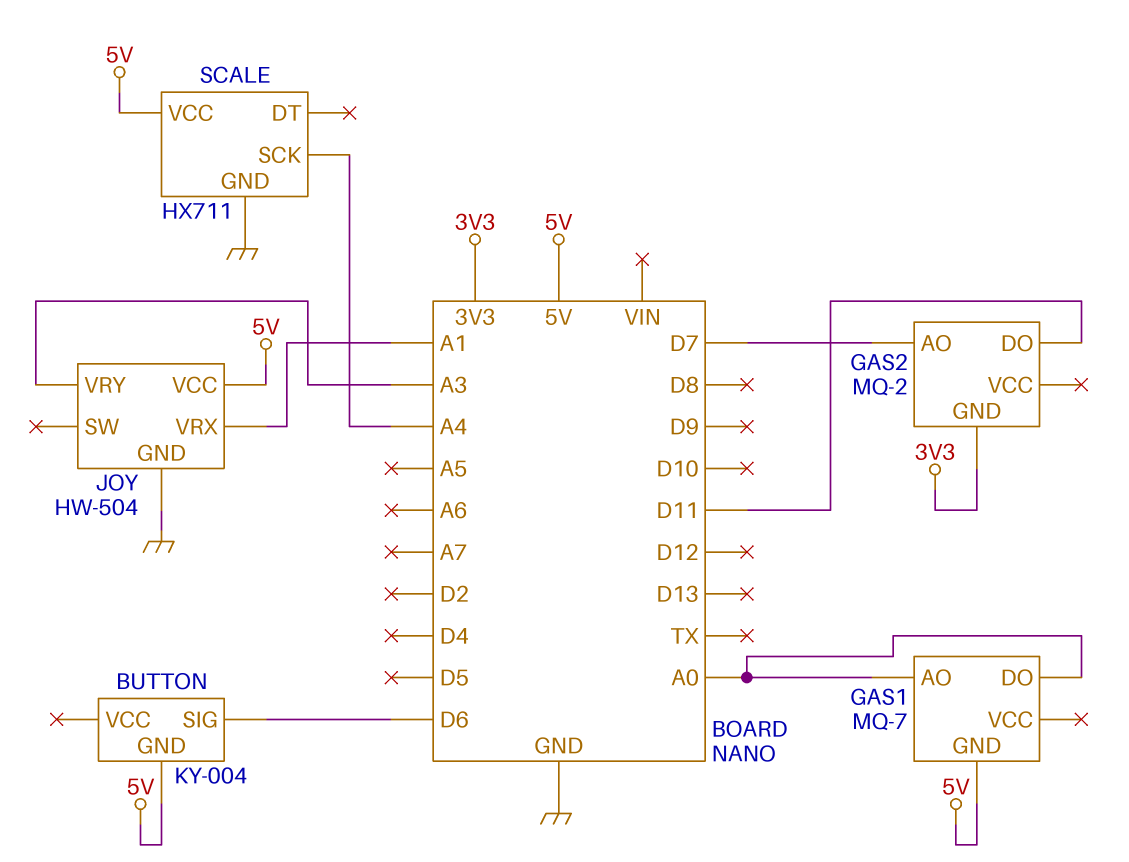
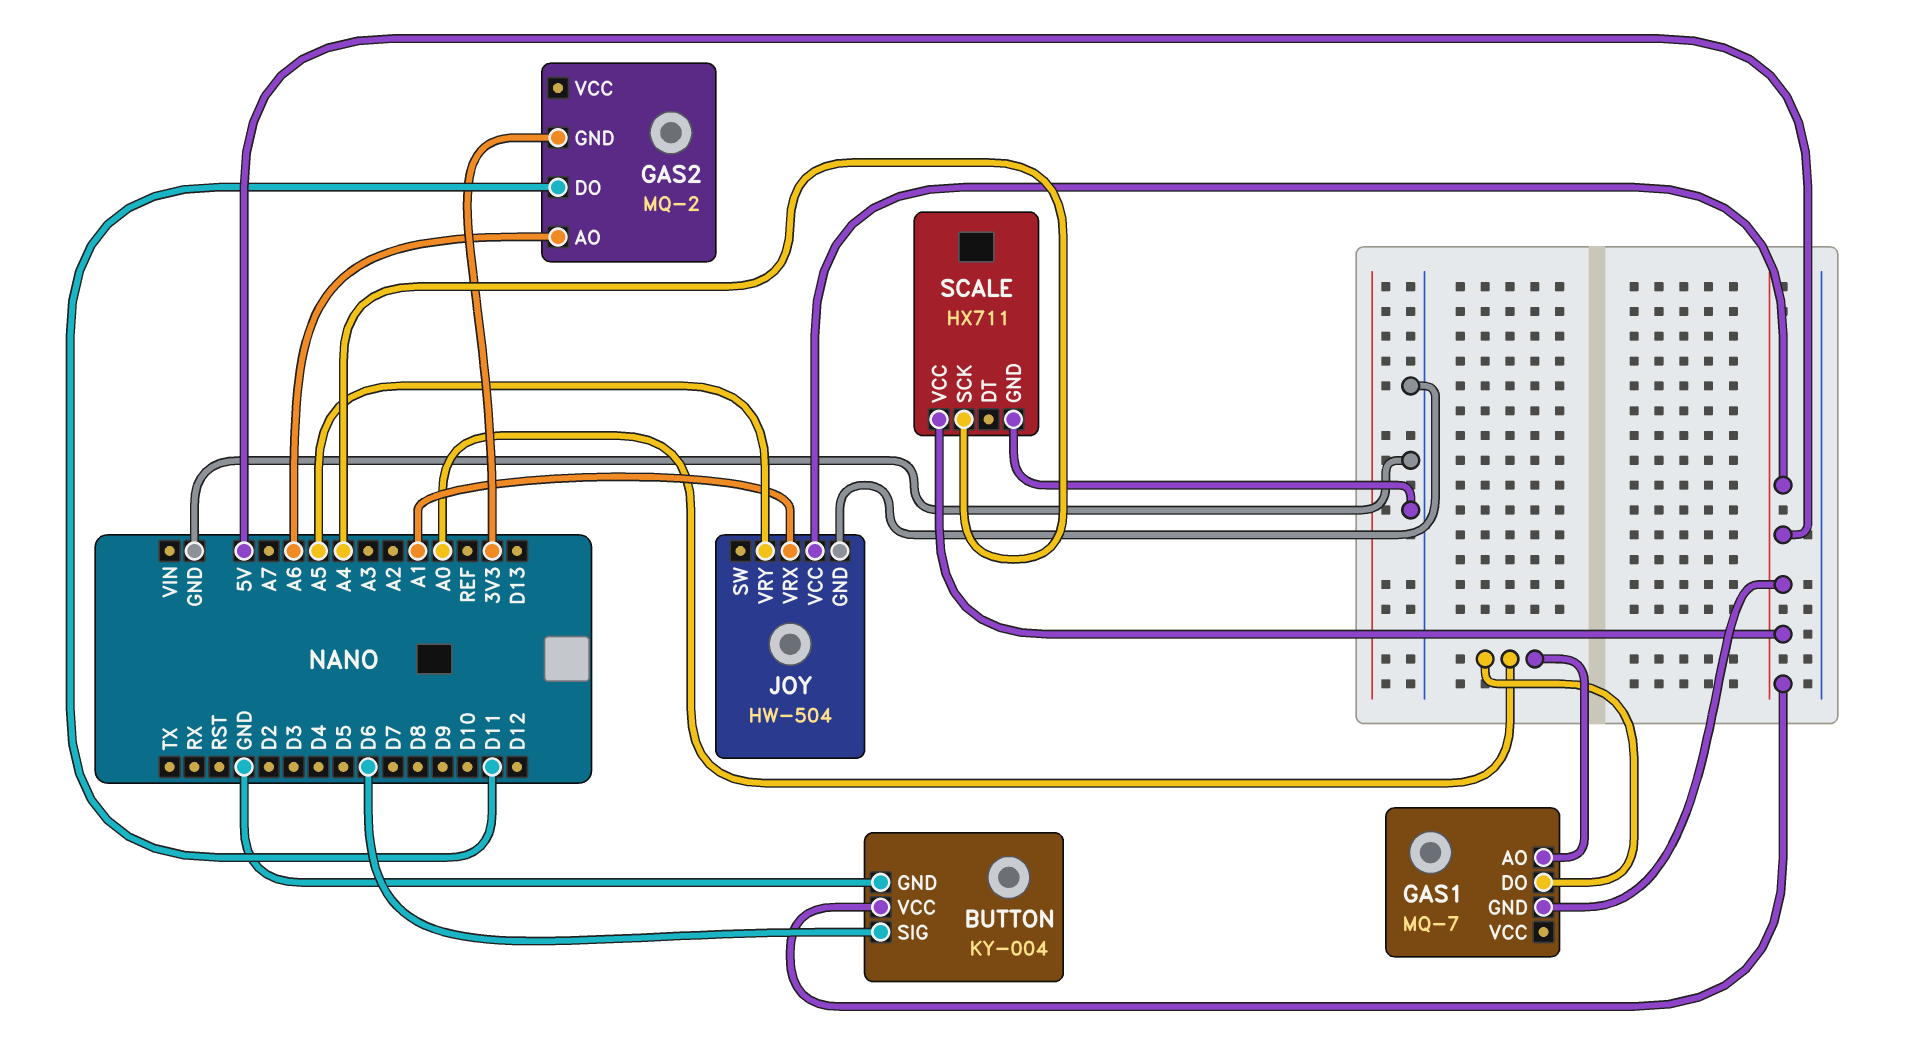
BUTTON pin GND: 5V -> GND
BUTTON pin VCC: none -> 5V
GAS2 pin AO: D7 -> A6
JOY pin VRY: A3 -> A5

